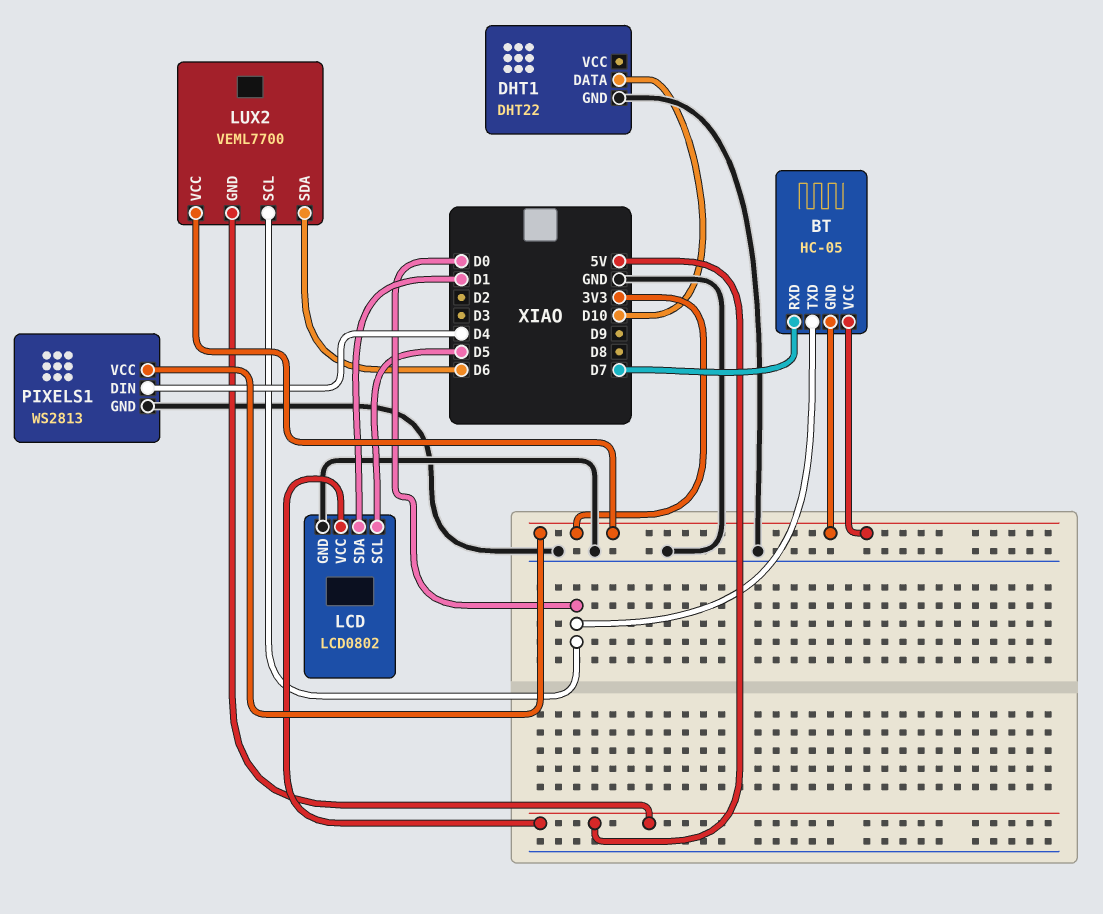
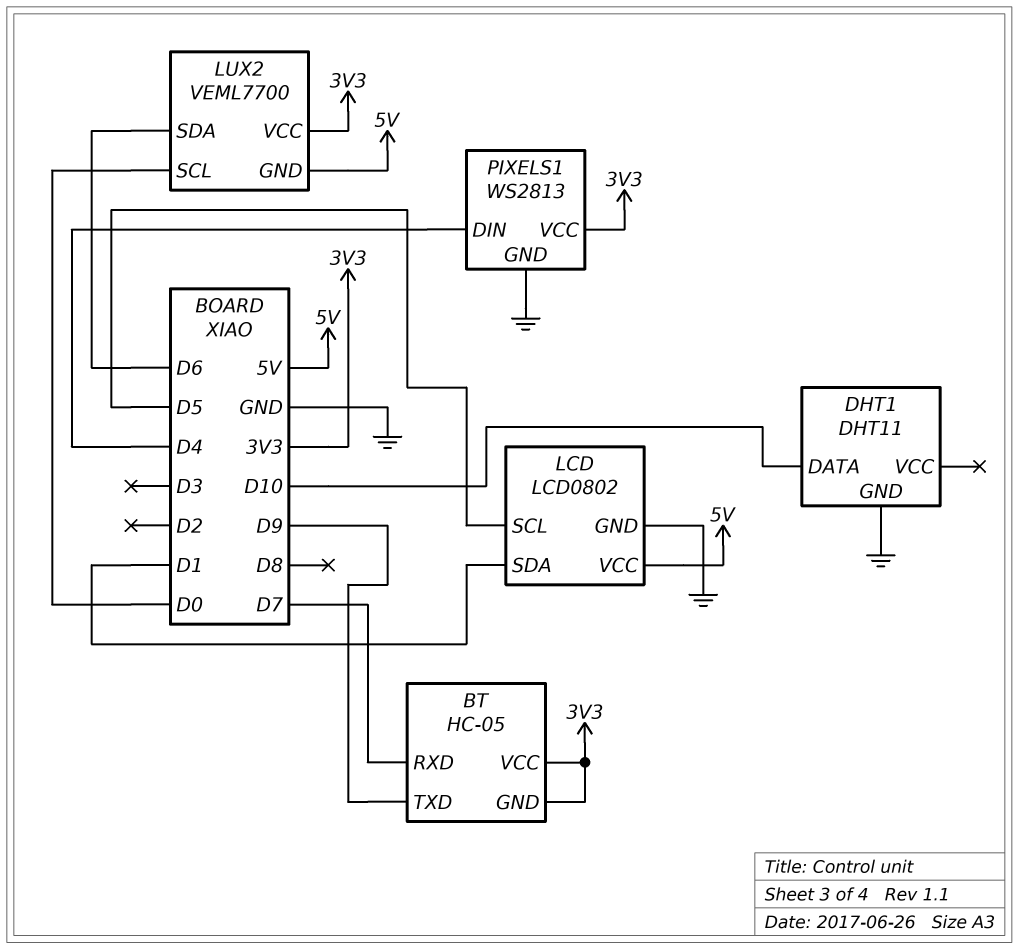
BT pin TXD: D0 -> D9
DHT1: DHT22 -> DHT11

